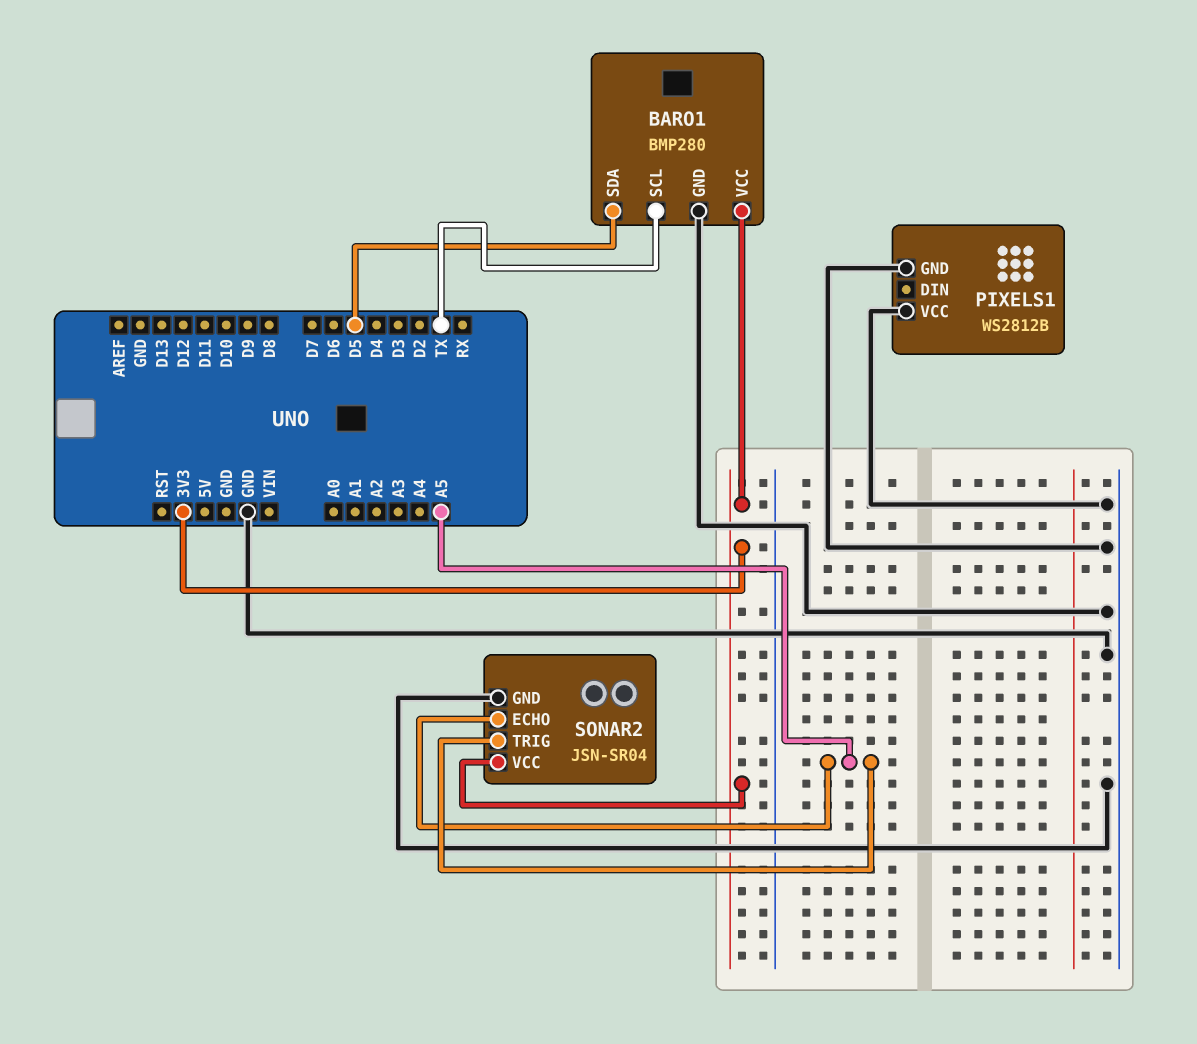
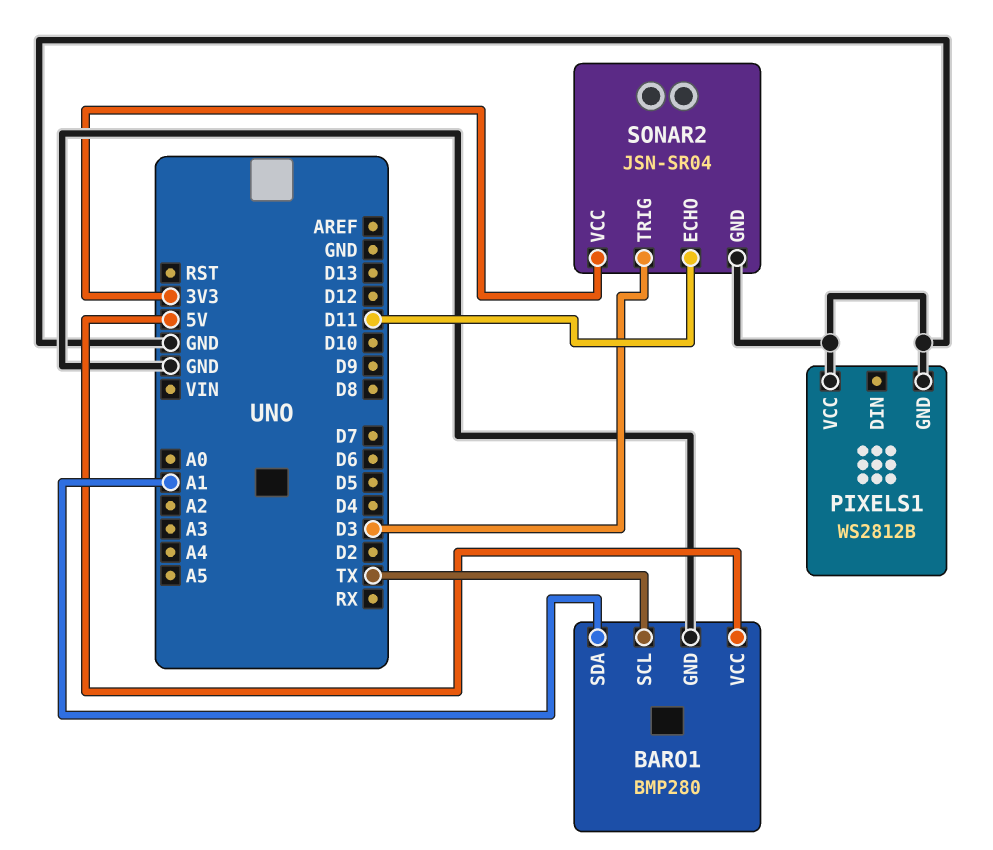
BARO1 pin SDA: D5 -> A1
BARO1 pin VCC: 3V3 -> 5V
SONAR2 pin ECHO: A5 -> D11
SONAR2 pin TRIG: A5 -> D3

